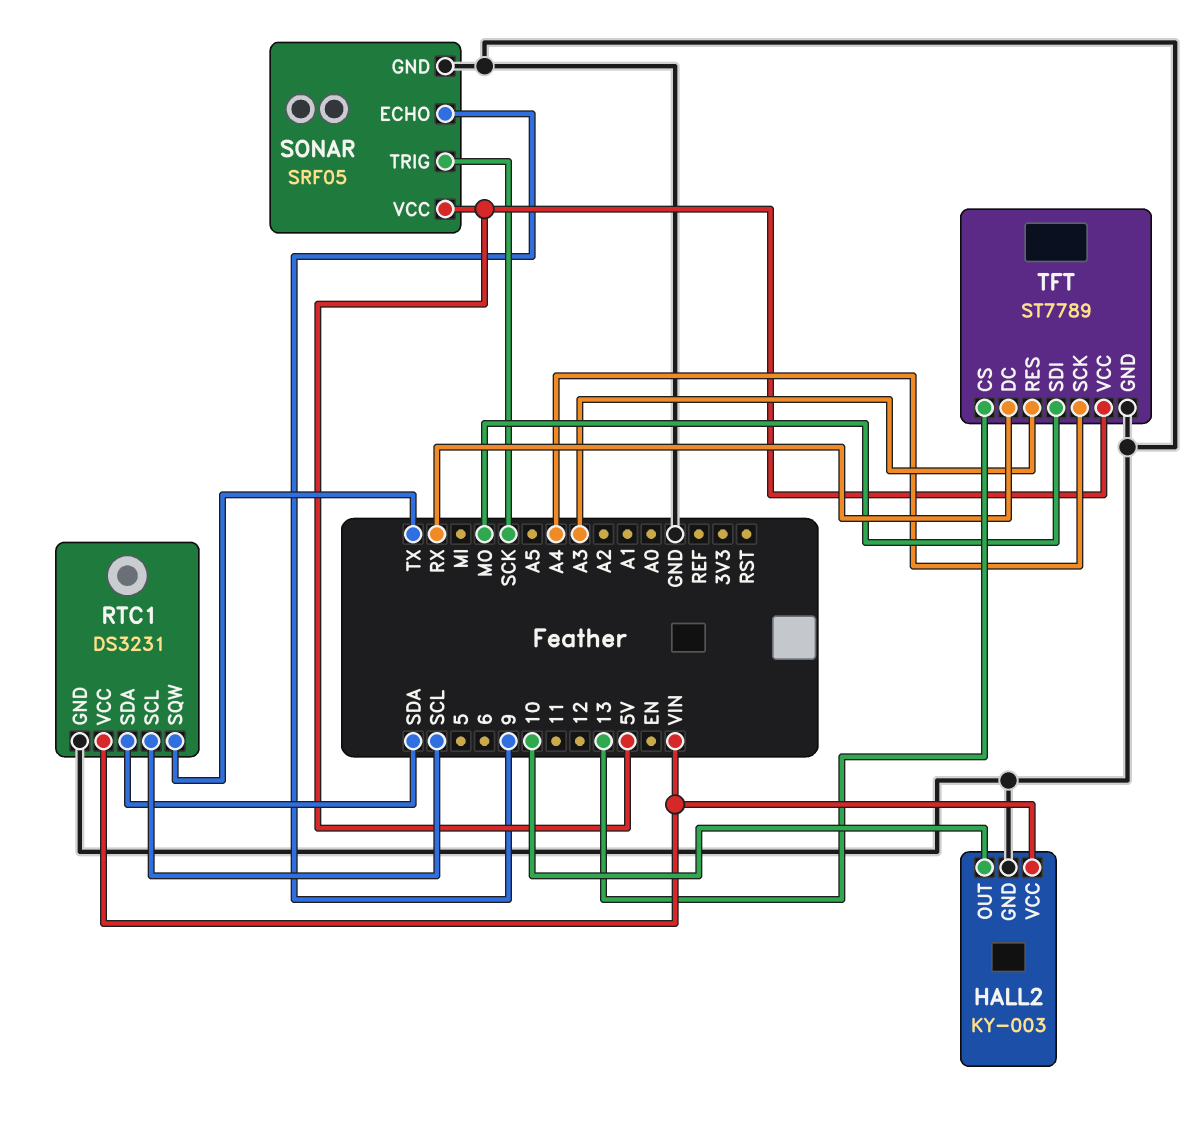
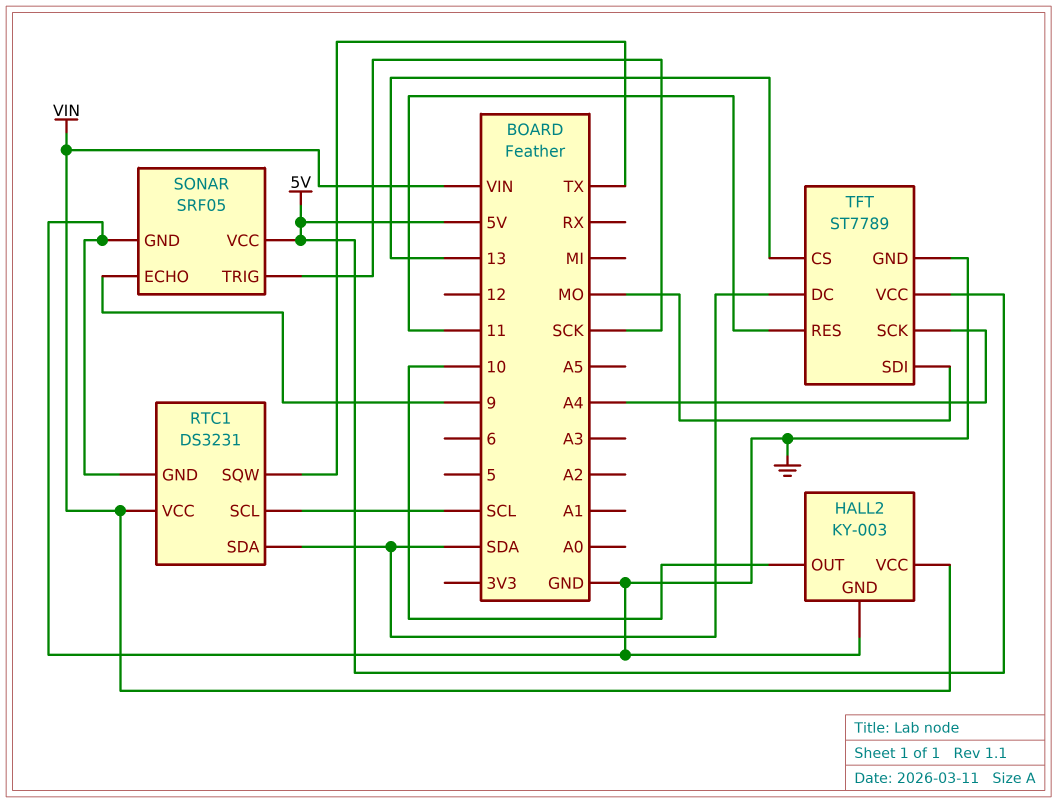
TFT pin DC: RX -> SDA
TFT pin RES: A3 -> 11

